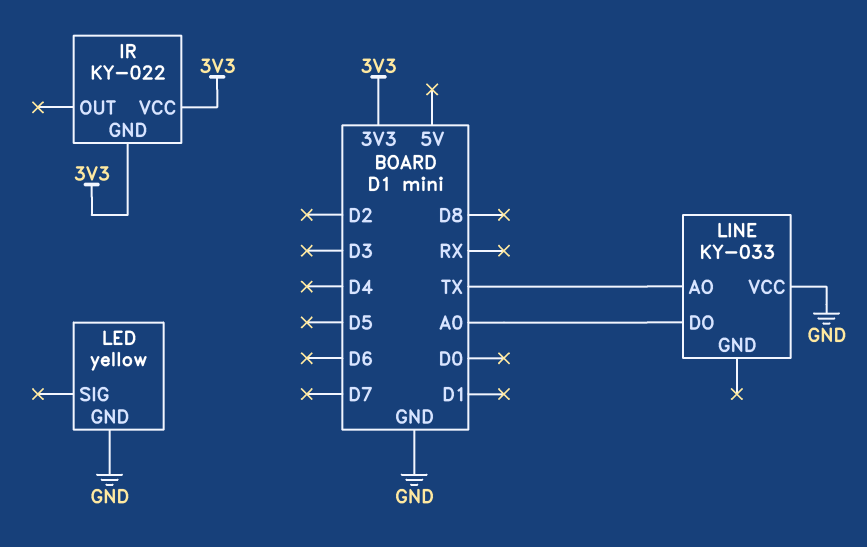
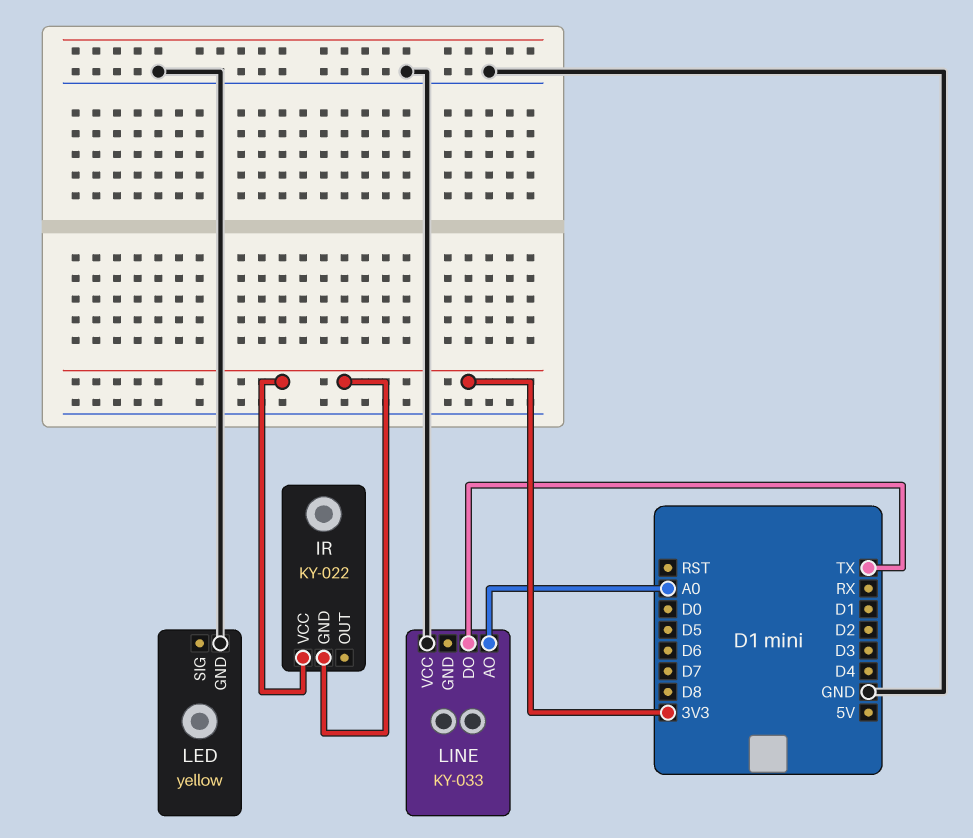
LINE pin AO: TX -> A0
LINE pin DO: A0 -> TX

